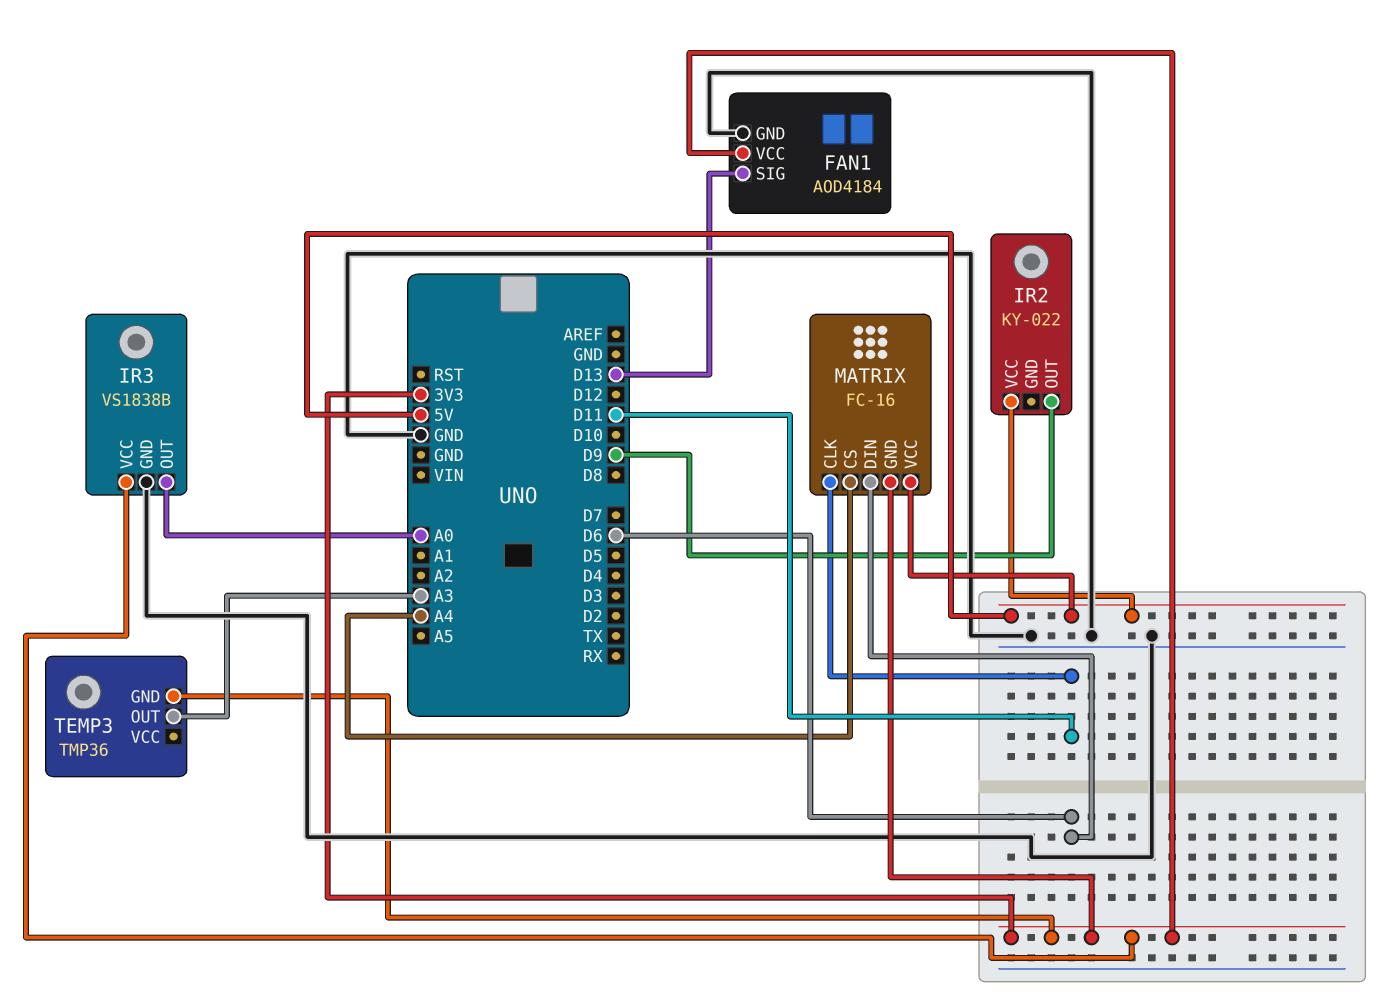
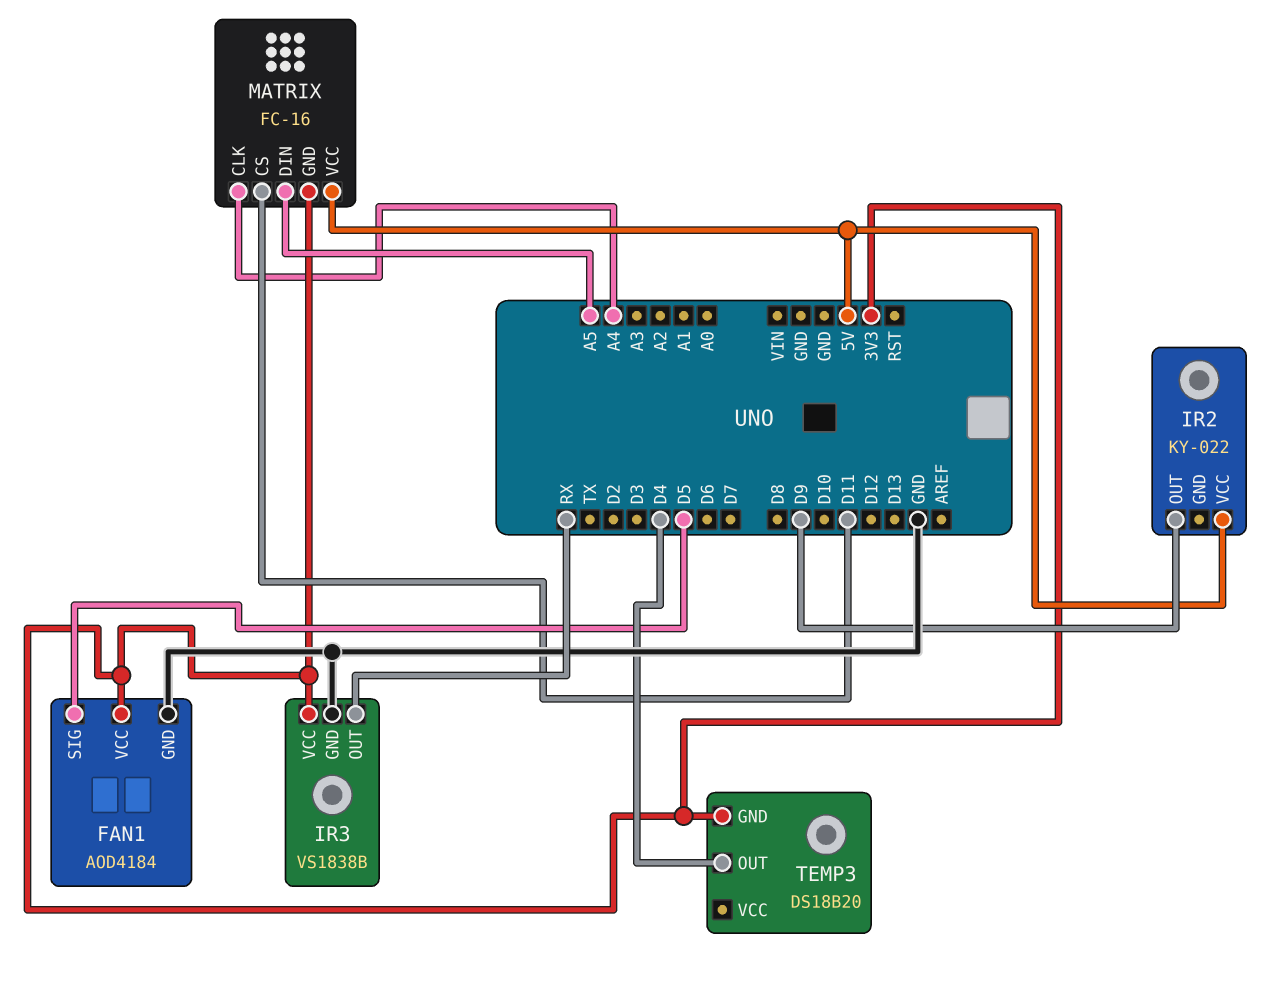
FAN1 pin SIG: D13 -> D5
IR3 pin OUT: A0 -> RX
MATRIX pin CLK: D11 -> A4
MATRIX pin CS: A4 -> D11
MATRIX pin DIN: D6 -> A5
TEMP3: TMP36 -> DS18B20
TEMP3 pin OUT: A3 -> D4

